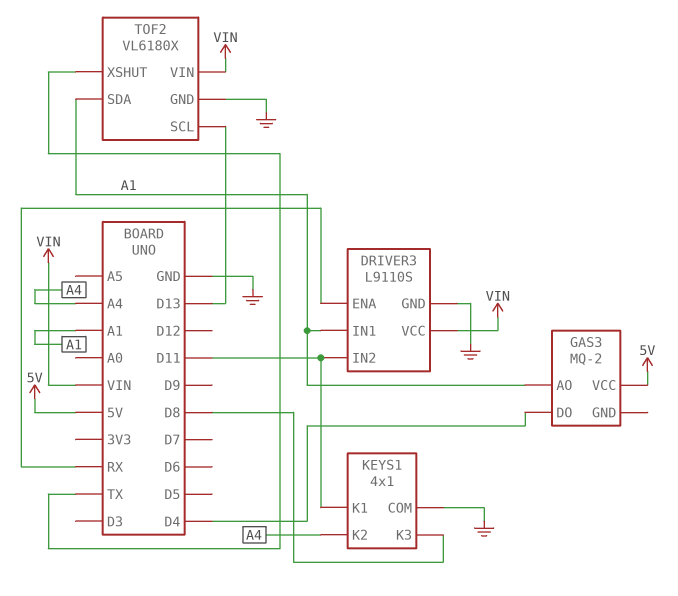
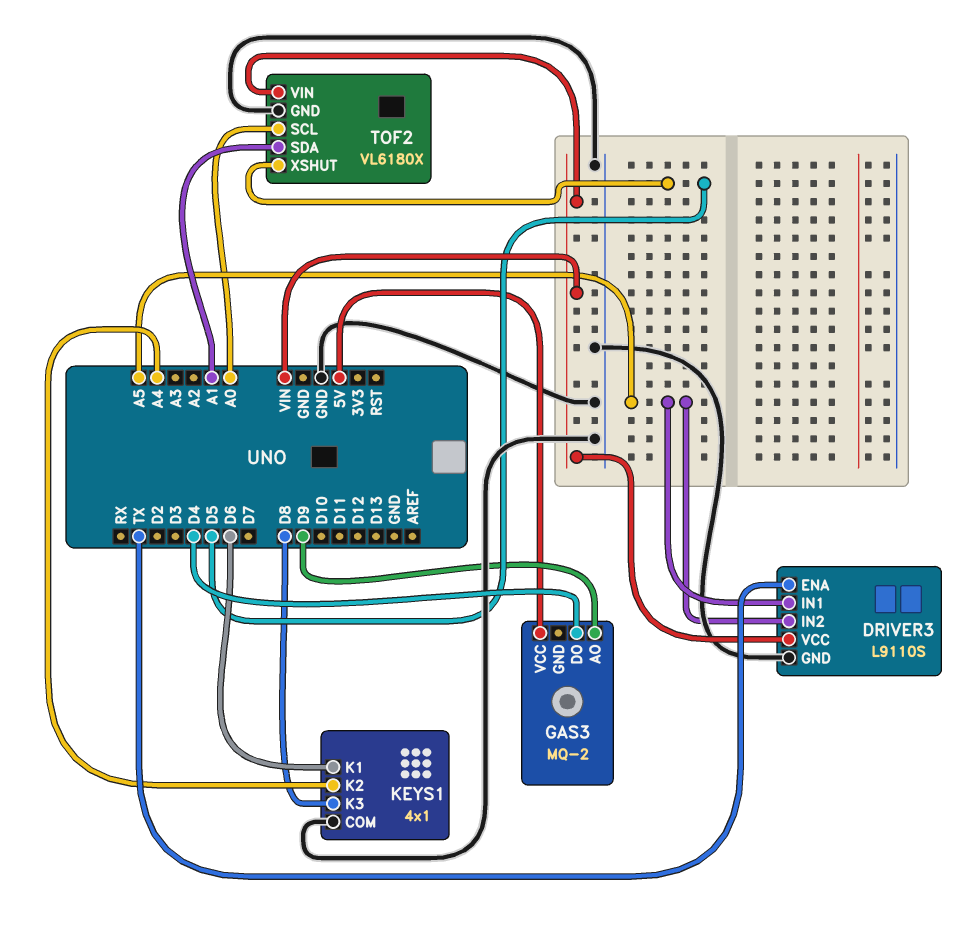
DRIVER3 pin ENA: RX -> TX
DRIVER3 pin IN1: A1 -> A5
DRIVER3 pin IN2: D11 -> A5
GAS3 pin AO: A1 -> D9
KEYS1 pin K1: D11 -> D6
TOF2 pin SCL: D13 -> A0
TOF2 pin XSHUT: TX -> D5

